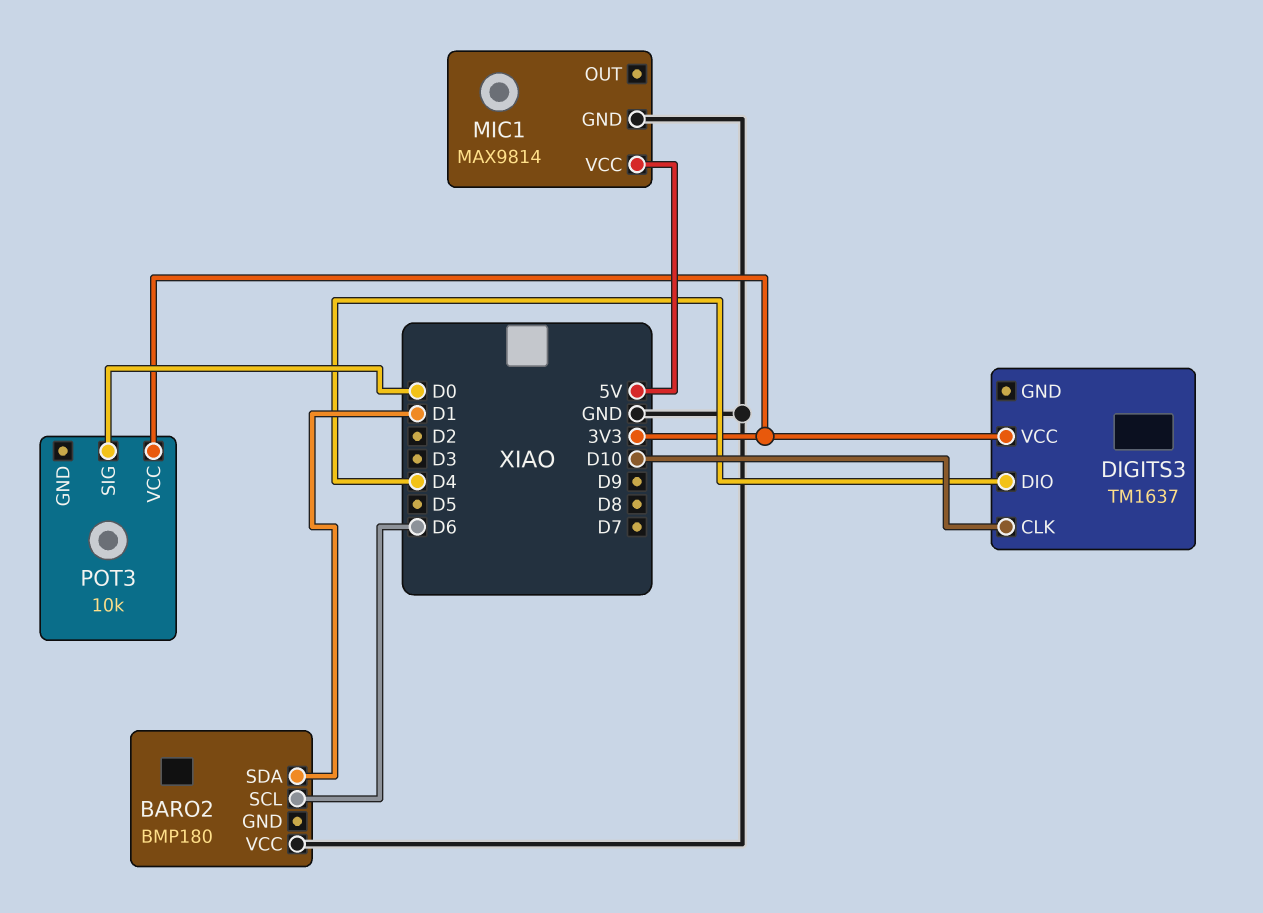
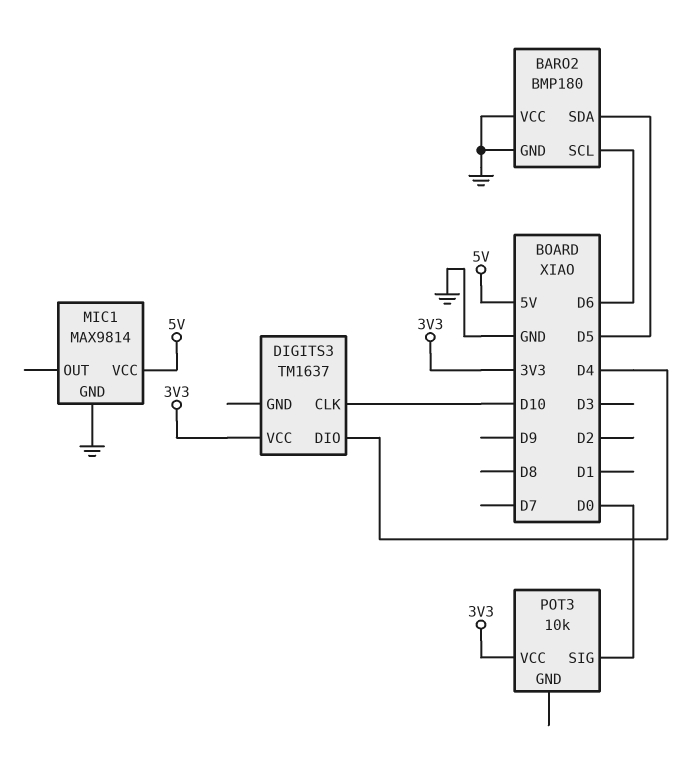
BARO2 pin GND: none -> GND
BARO2 pin SDA: D1 -> D5

